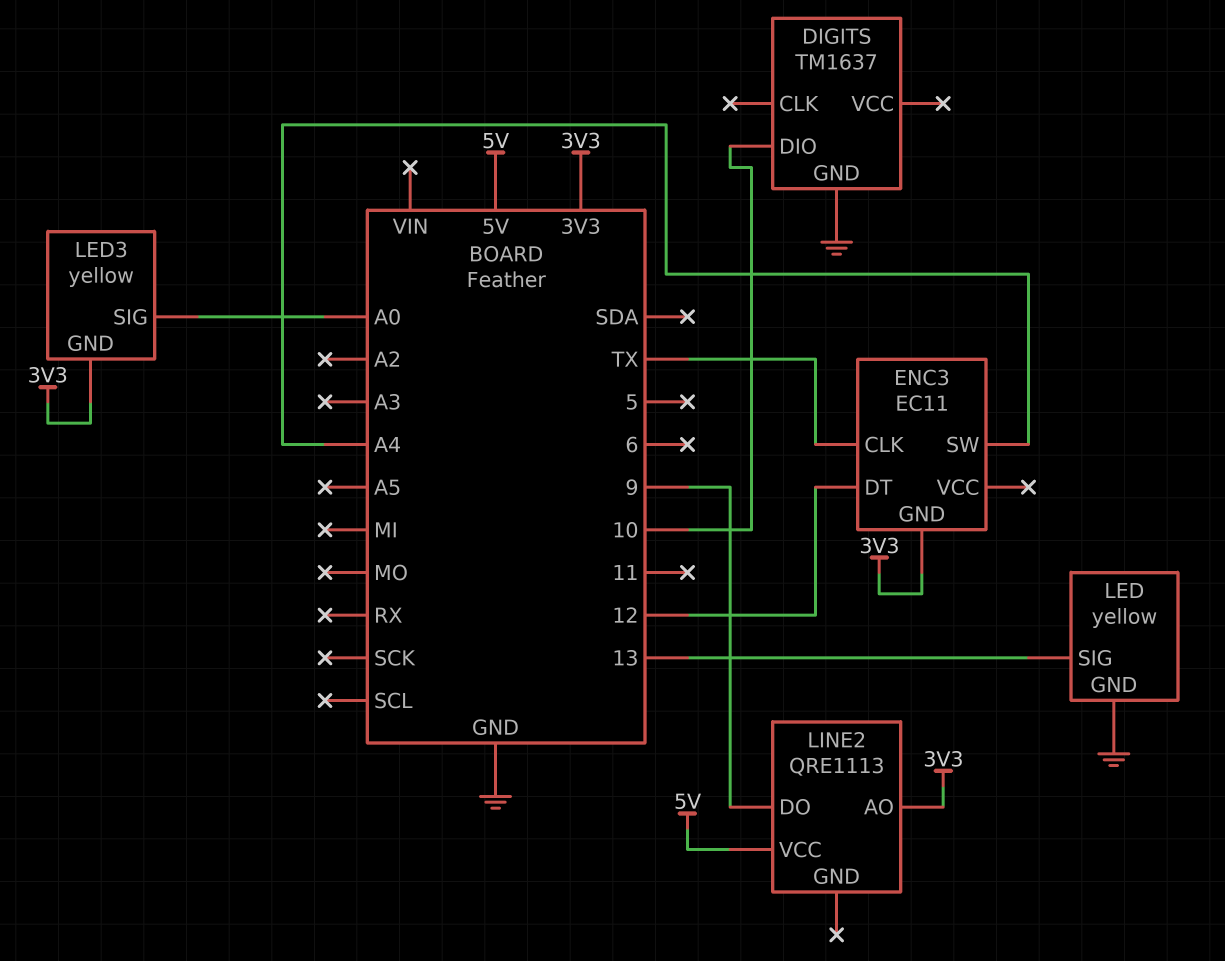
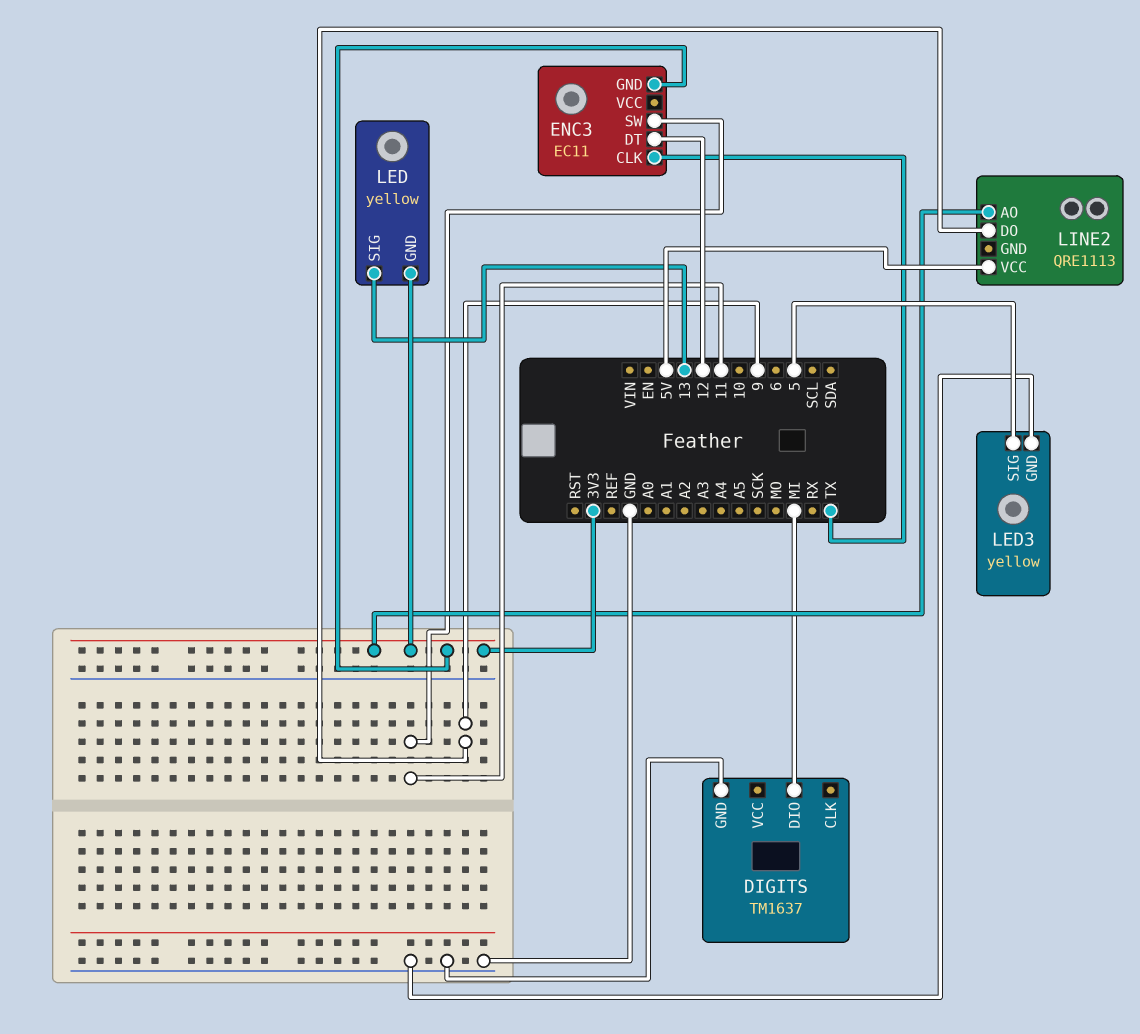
DIGITS pin DIO: 10 -> MI
ENC3 pin SW: A4 -> 11
LED pin GND: GND -> 3V3
LED3 pin GND: 3V3 -> GND
LED3 pin SIG: A0 -> 5

